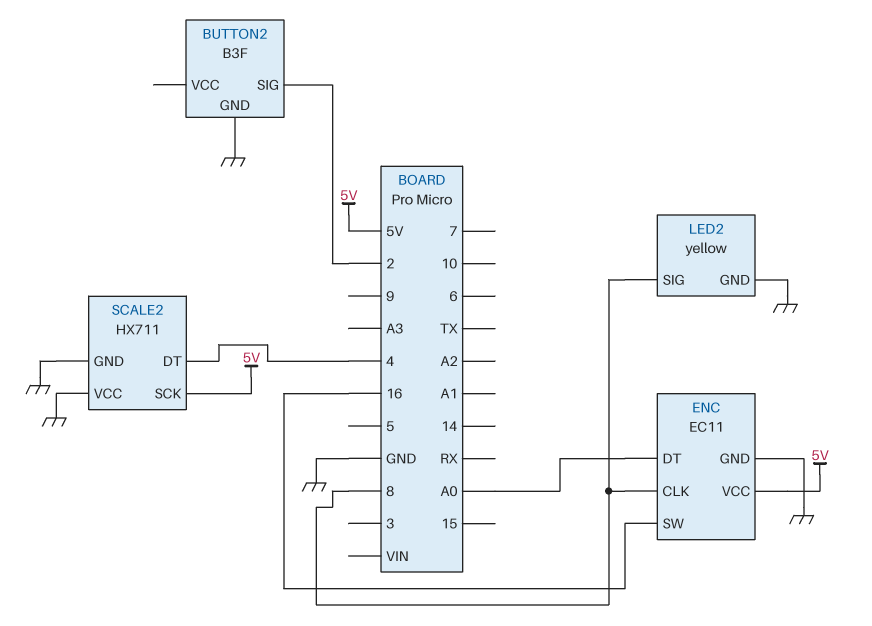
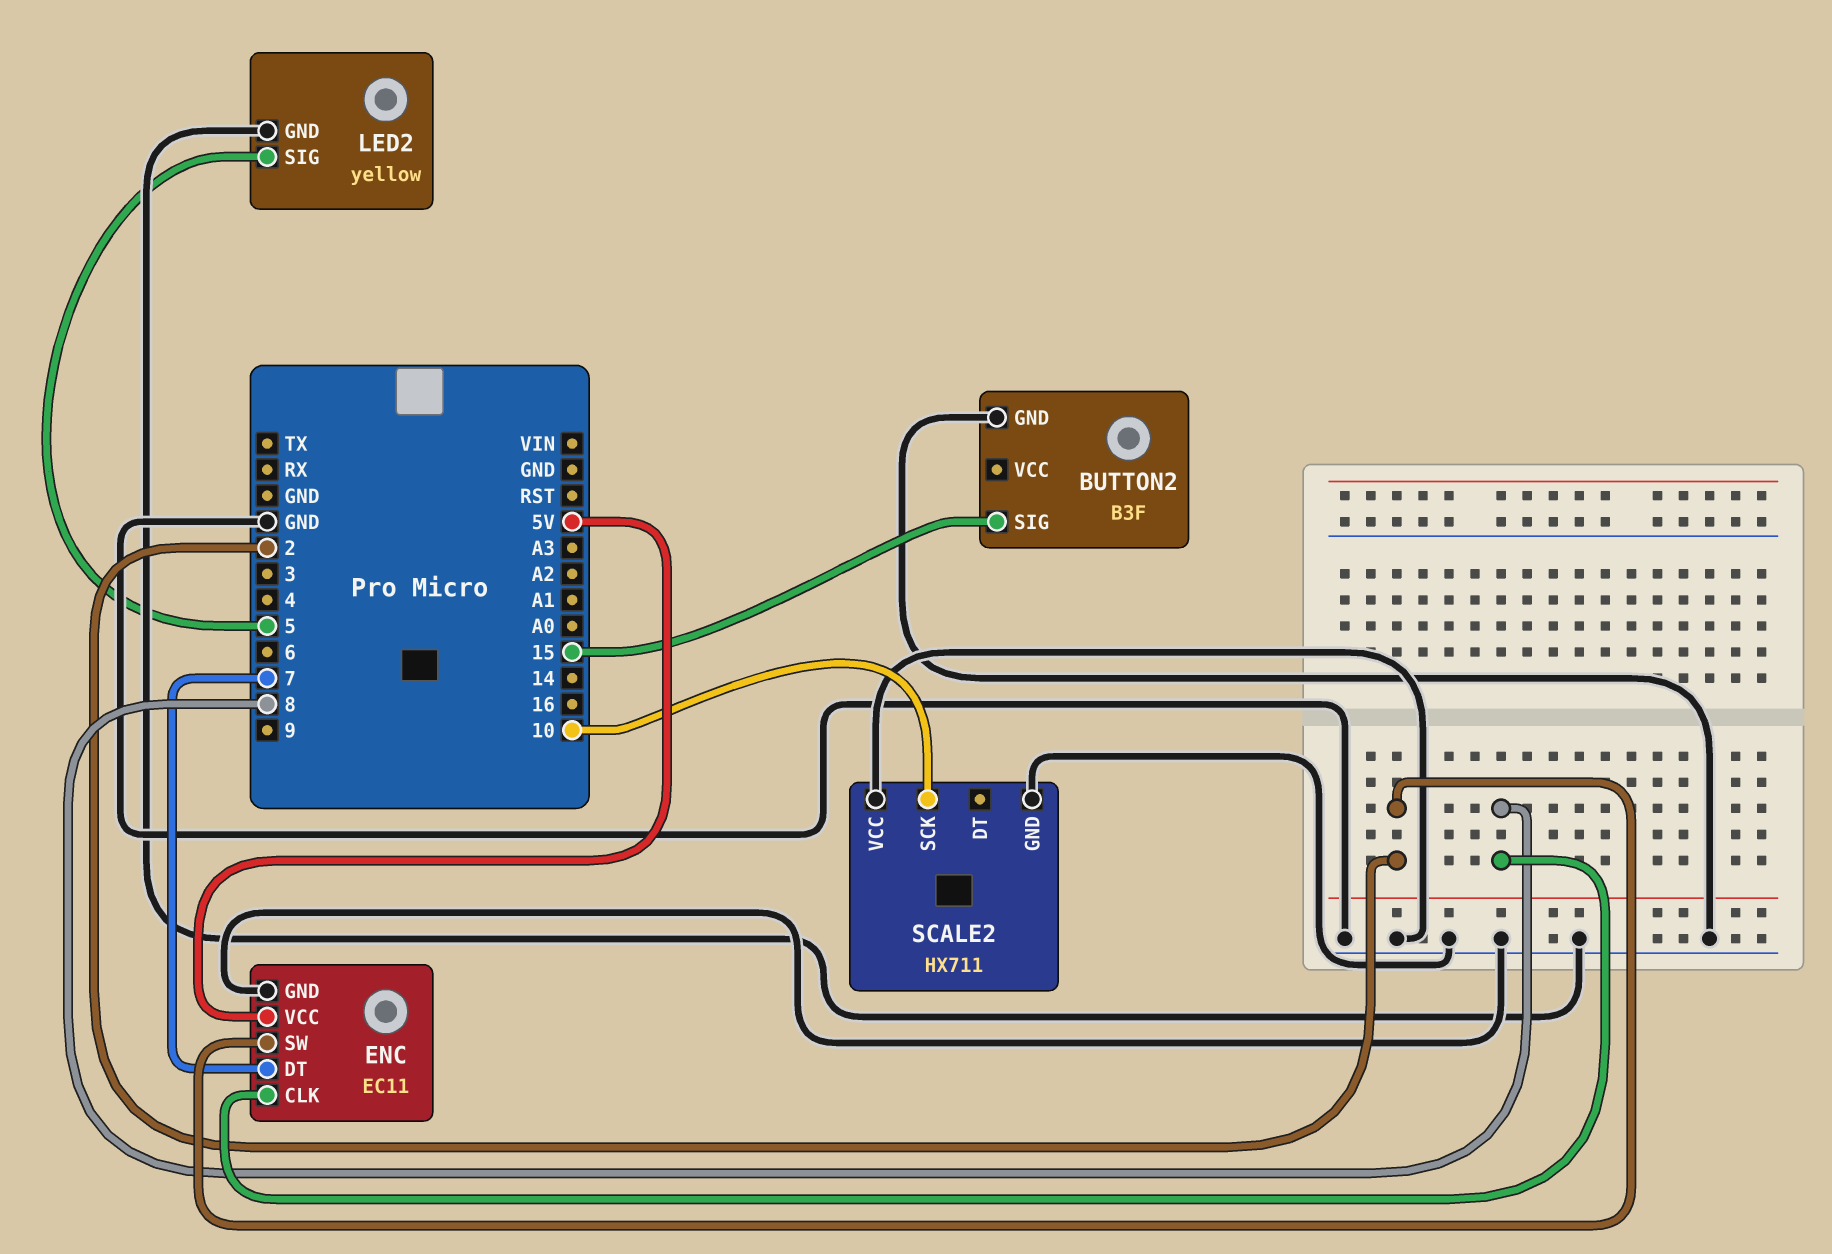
BUTTON2 pin SIG: 2 -> 15
ENC pin DT: A0 -> 7
ENC pin SW: 16 -> 2
LED2 pin SIG: 8 -> 5
SCALE2 pin DT: 4 -> none
SCALE2 pin SCK: 5V -> 10

